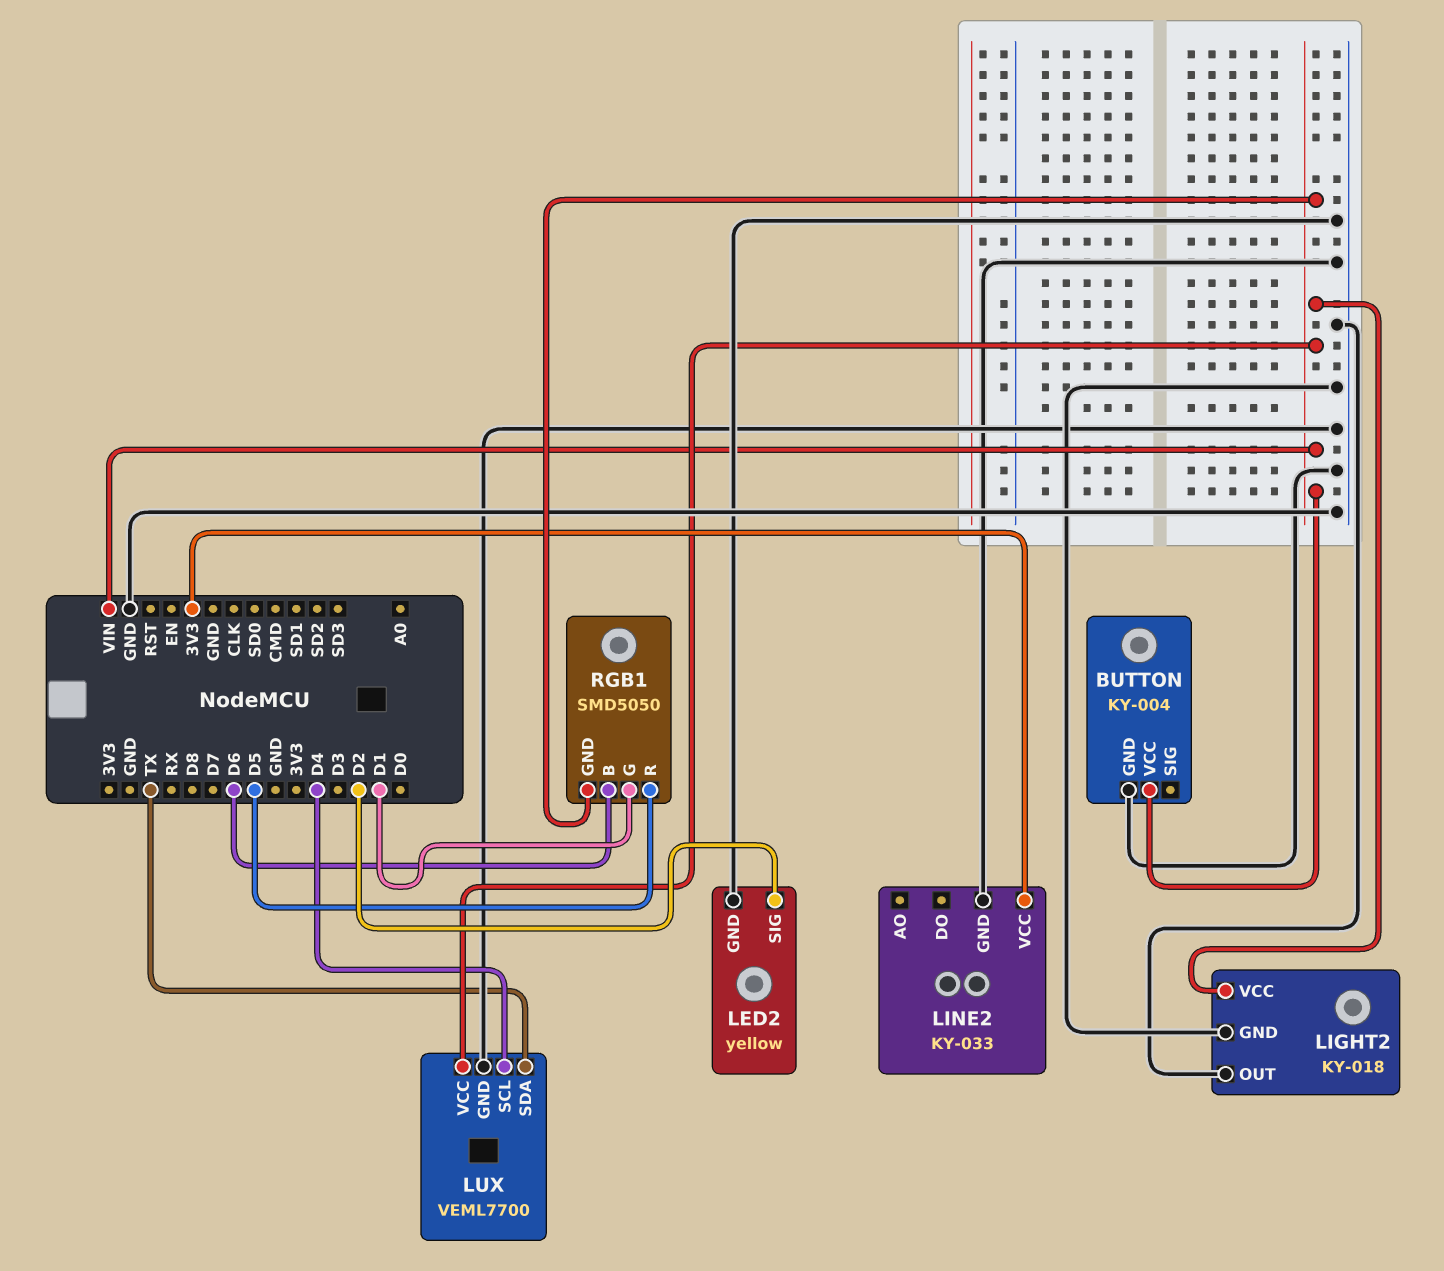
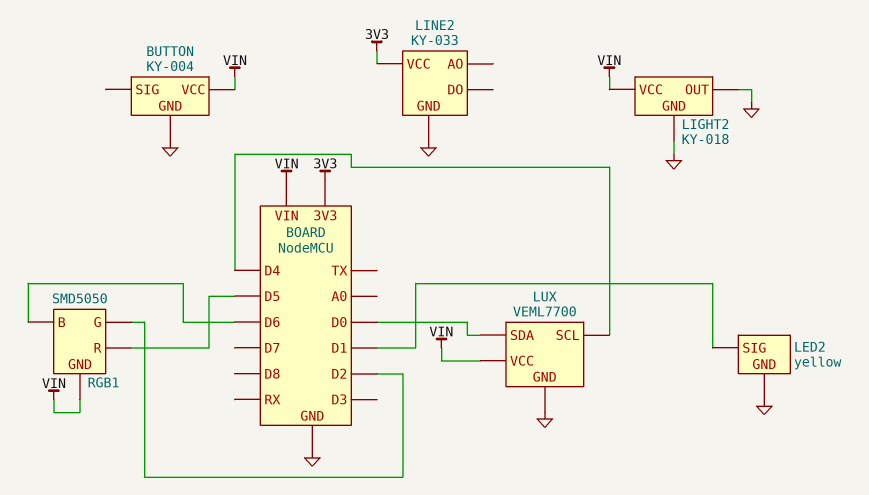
LED2 pin SIG: D2 -> D1
LUX pin SDA: TX -> D0
RGB1 pin G: D1 -> D2

